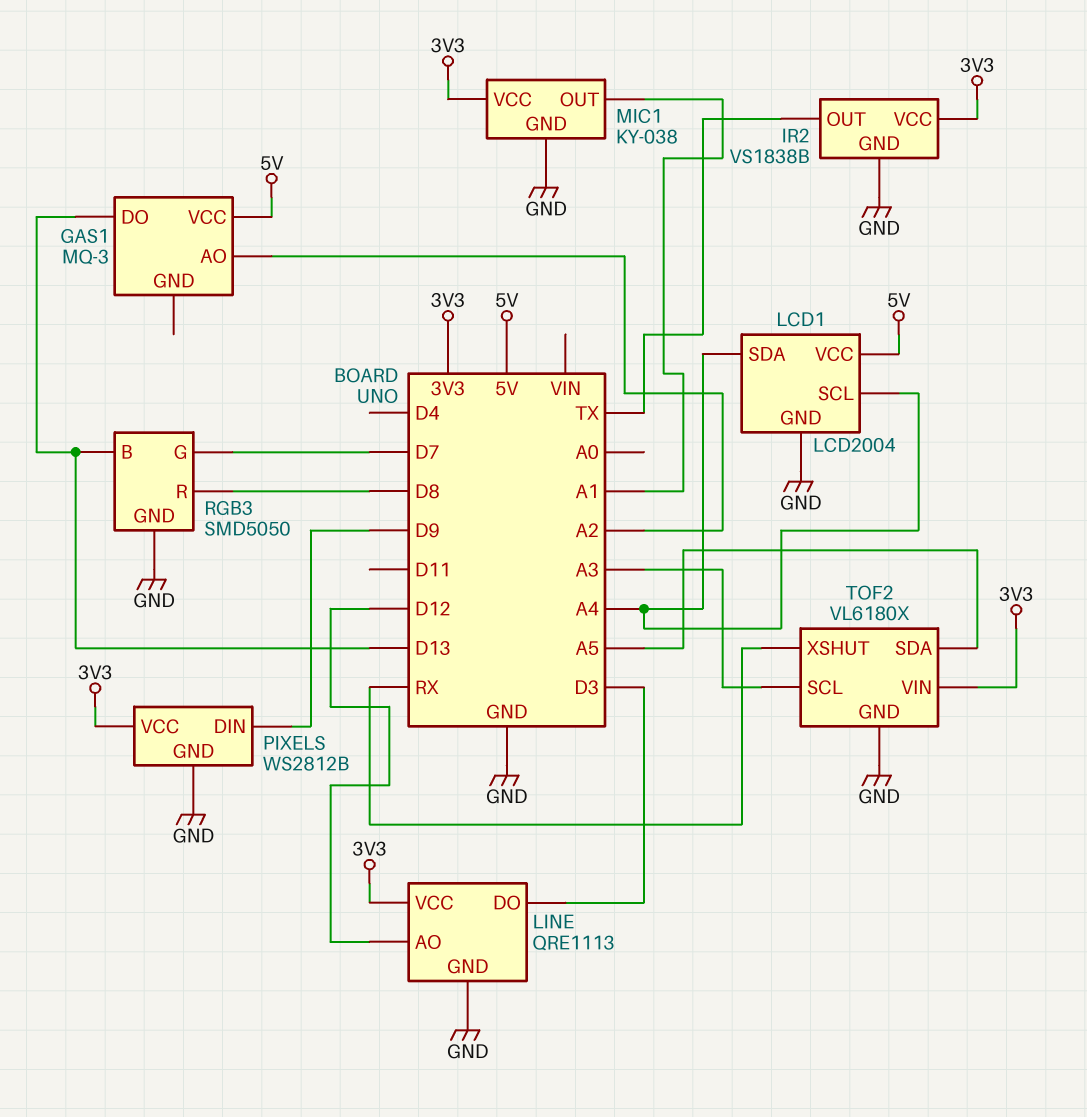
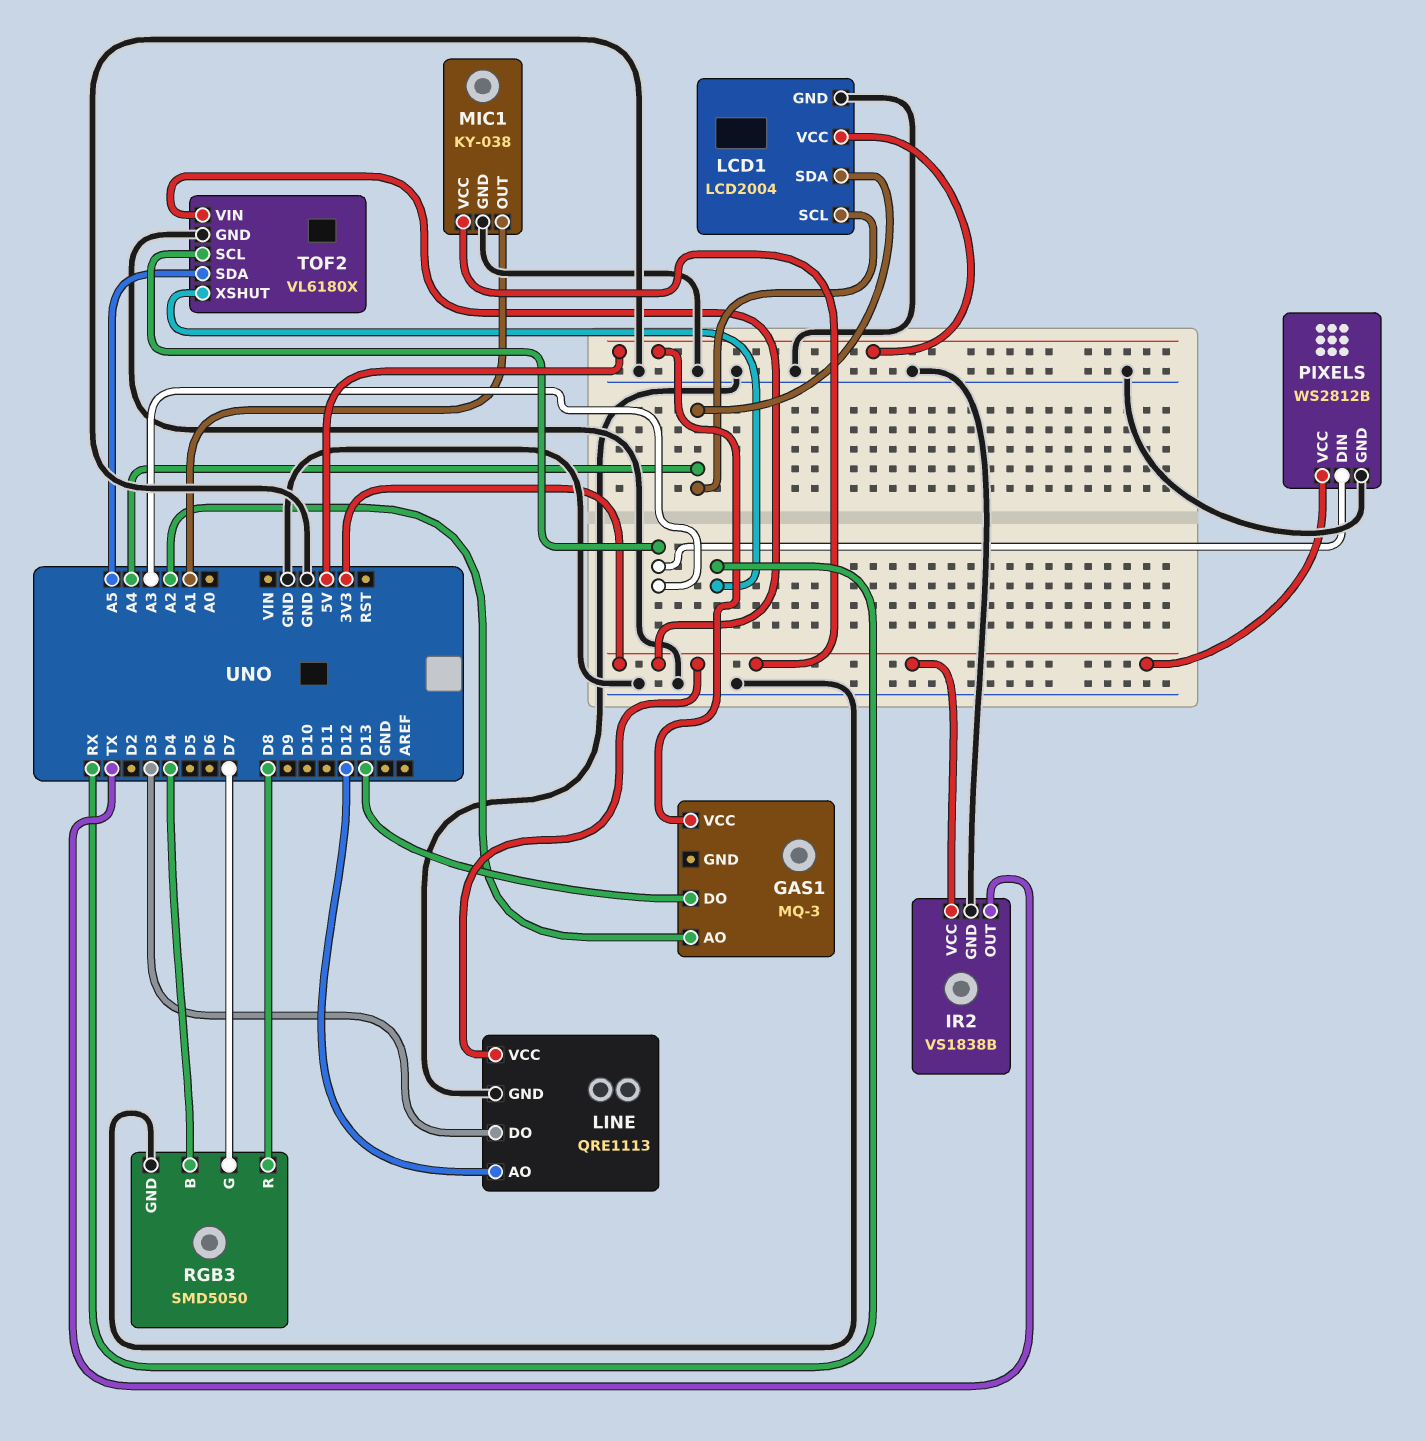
PIXELS pin DIN: D9 -> A3
RGB3 pin B: D13 -> D4

